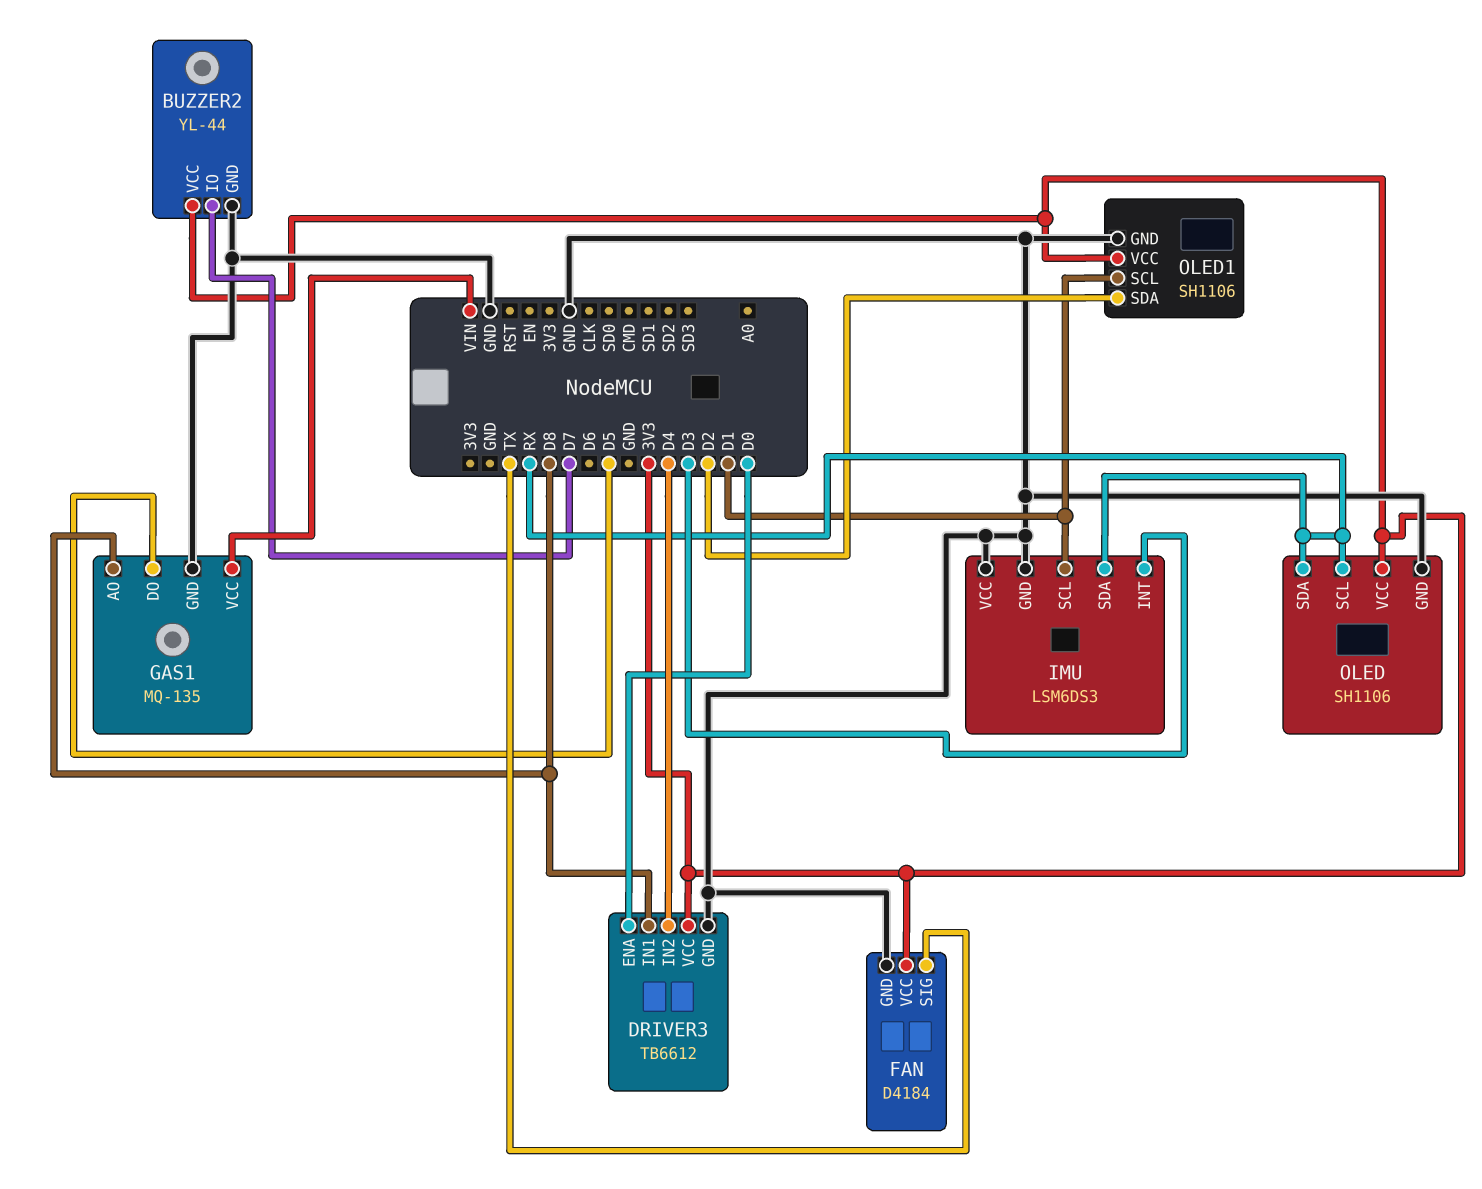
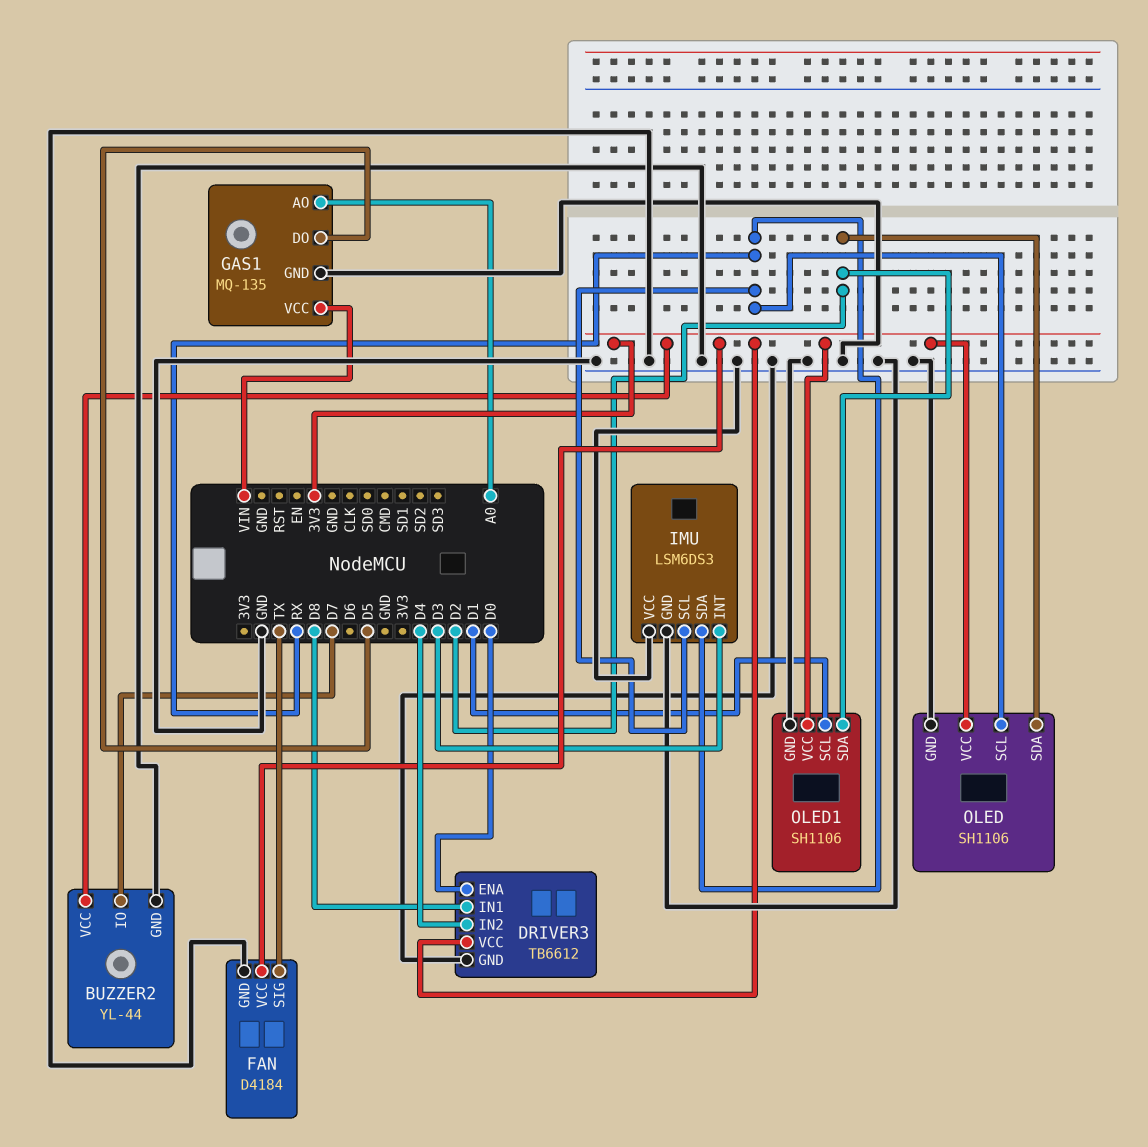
GAS1 pin AO: D8 -> A0
IMU pin SCL: D1 -> RX
OLED pin SDA: RX -> D2

